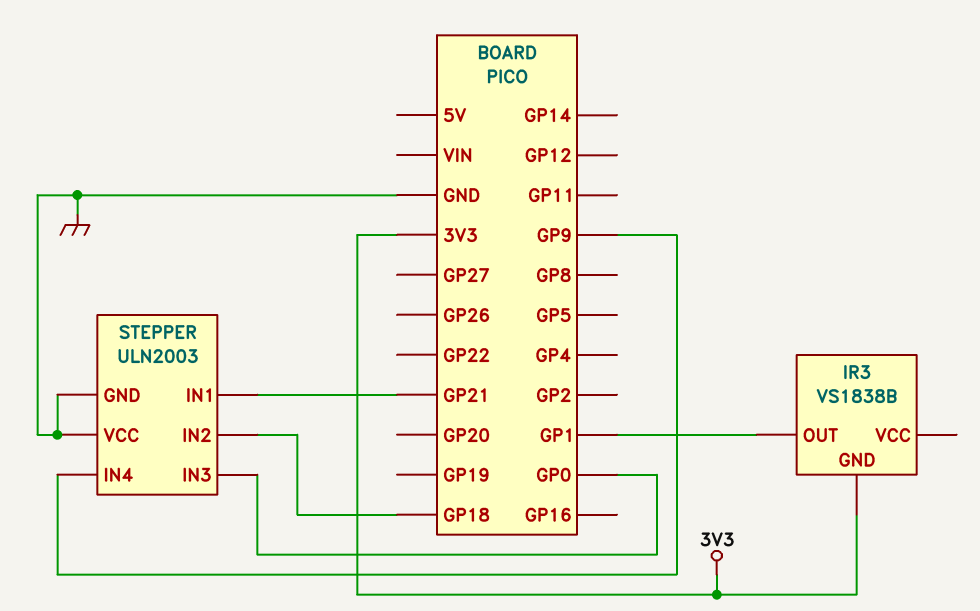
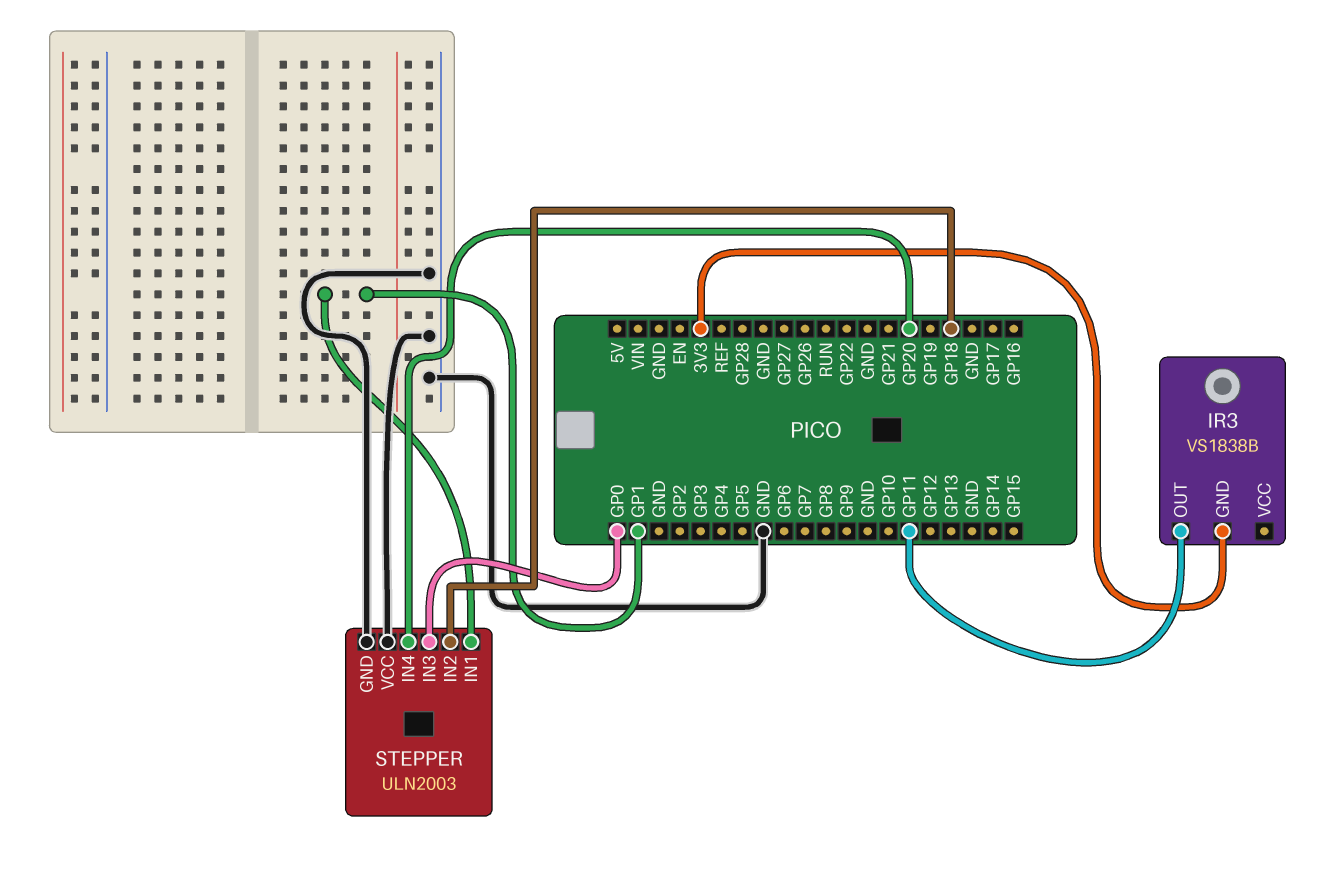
IR3 pin OUT: GP1 -> GP11
STEPPER pin IN1: GP21 -> GP1
STEPPER pin IN4: GP9 -> GP20

